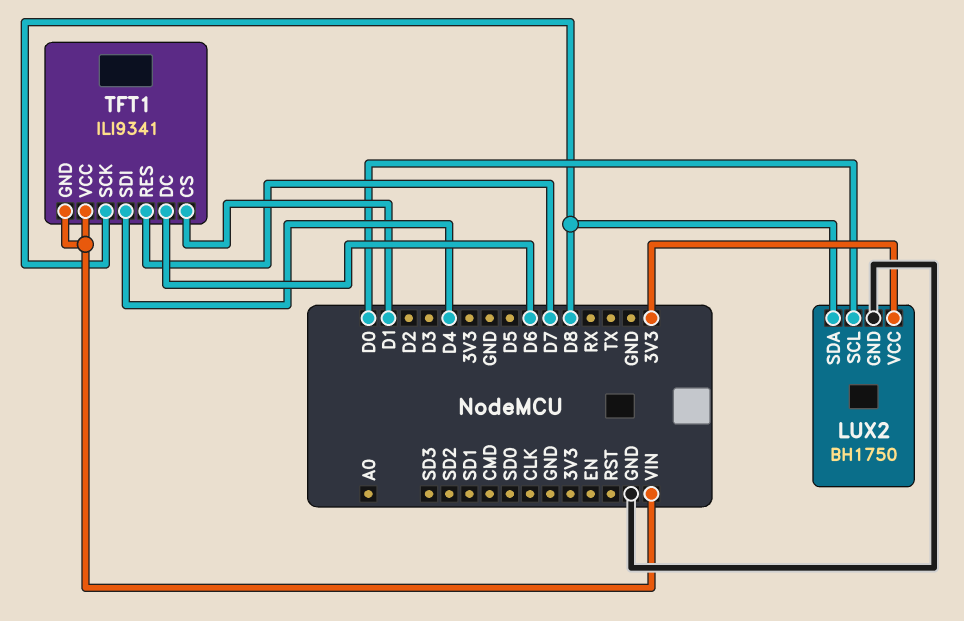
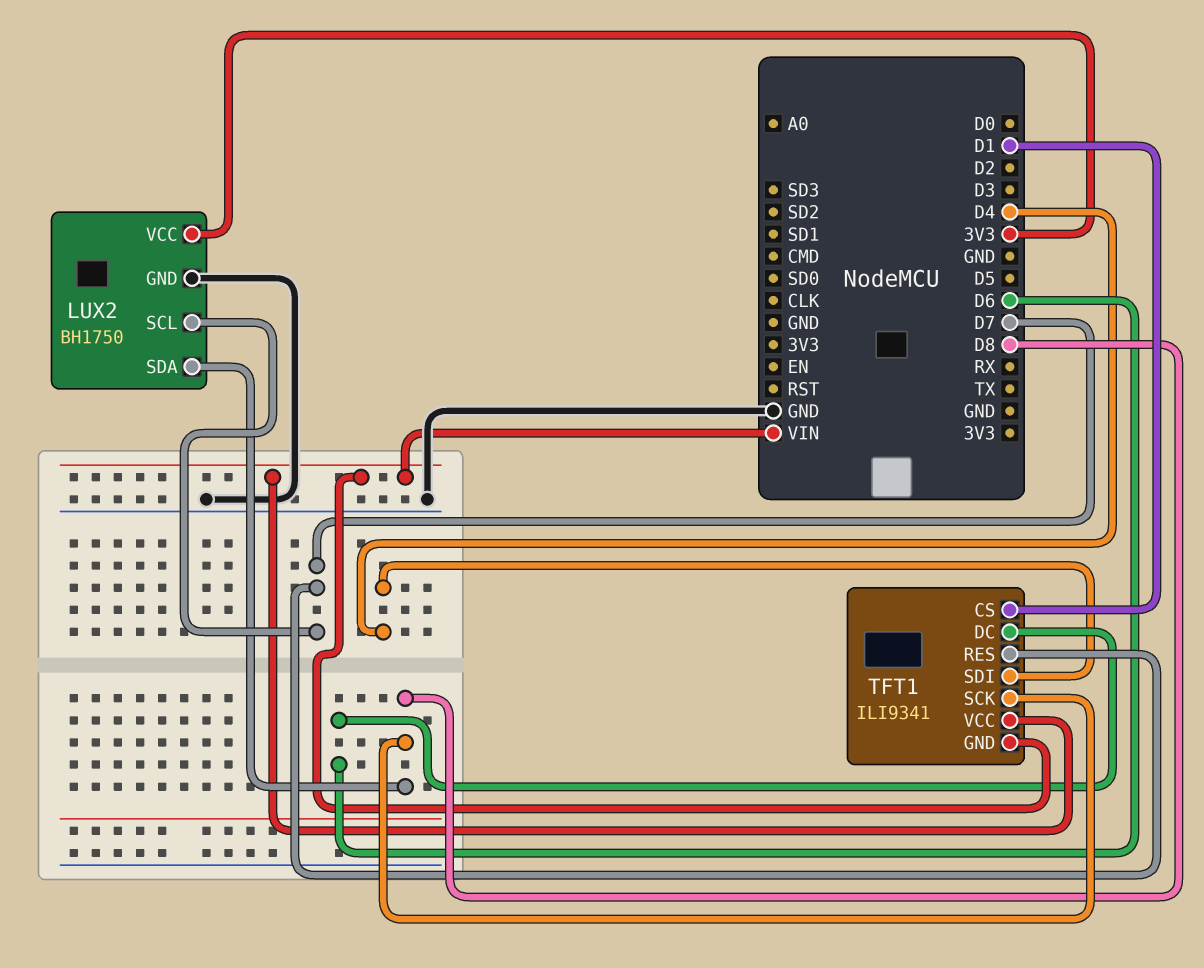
LUX2 pin SCL: D0 -> D7

